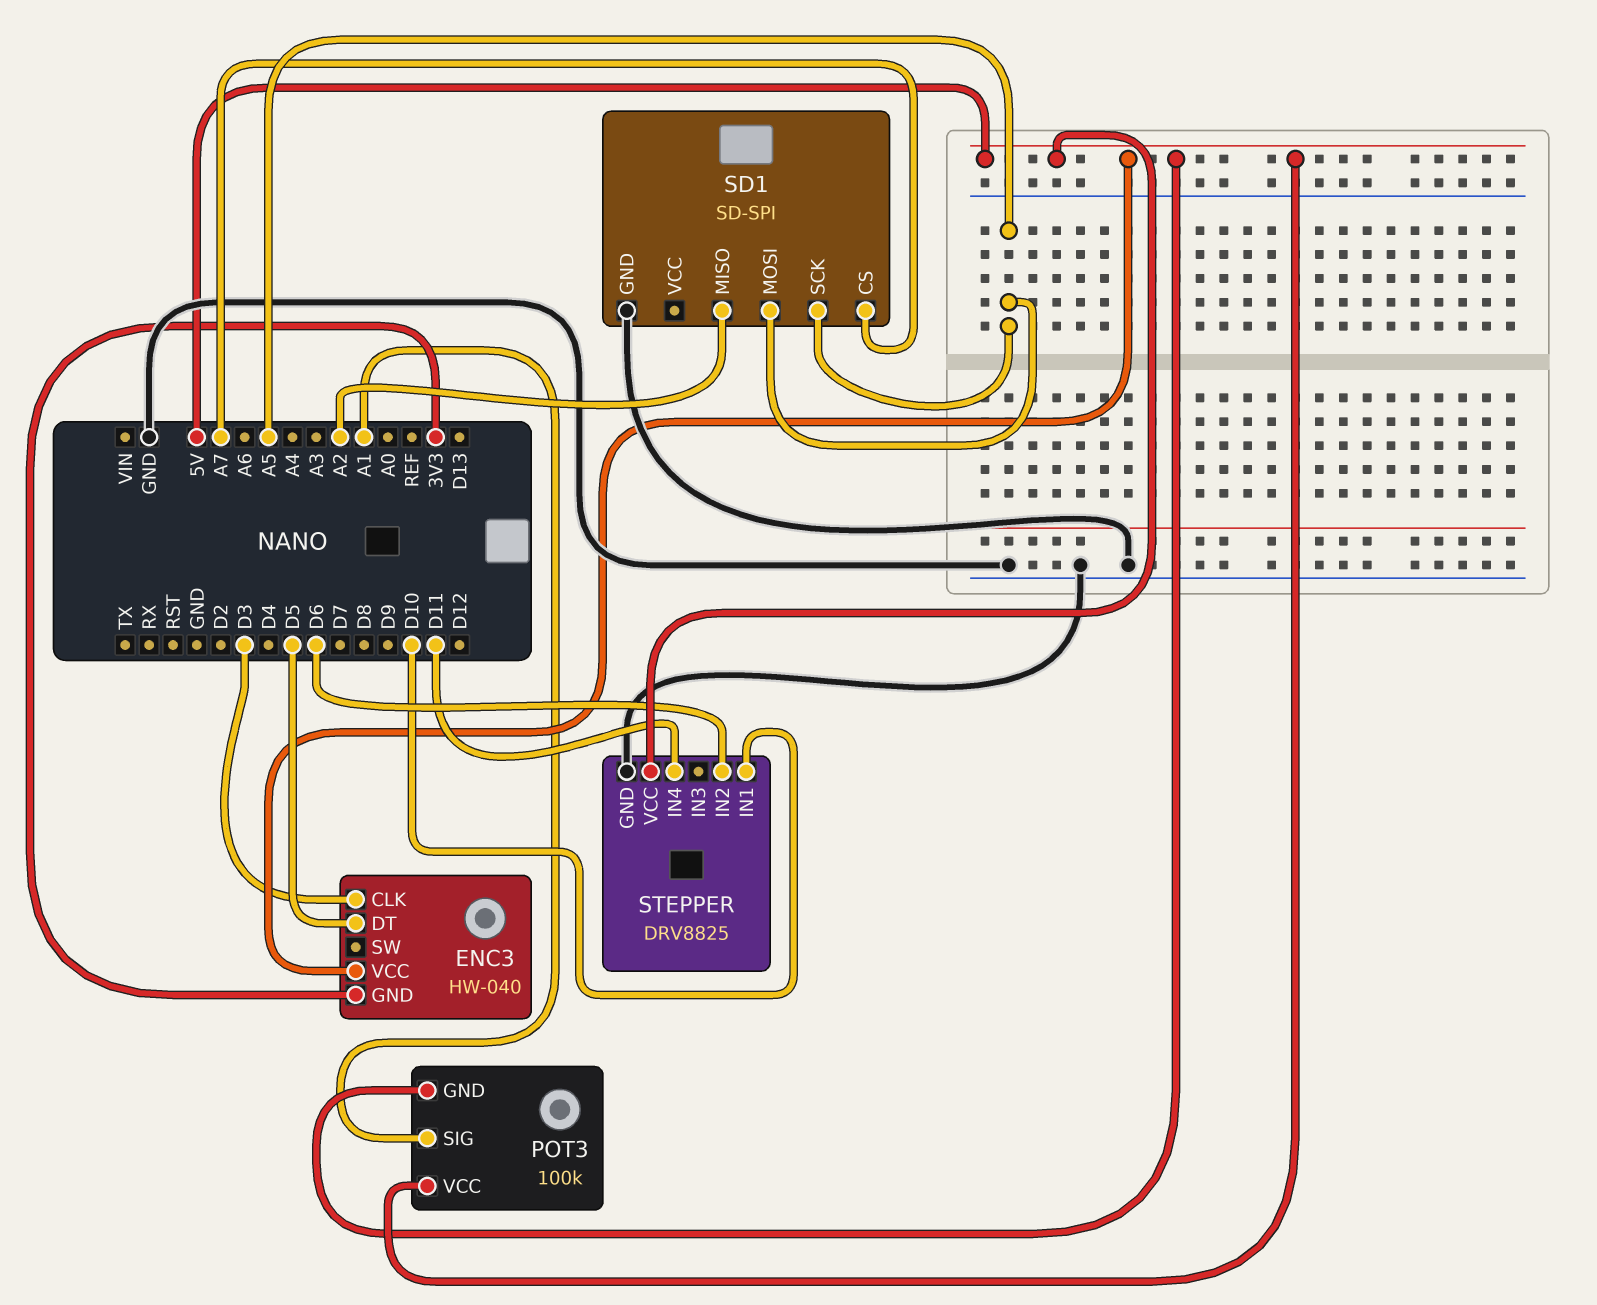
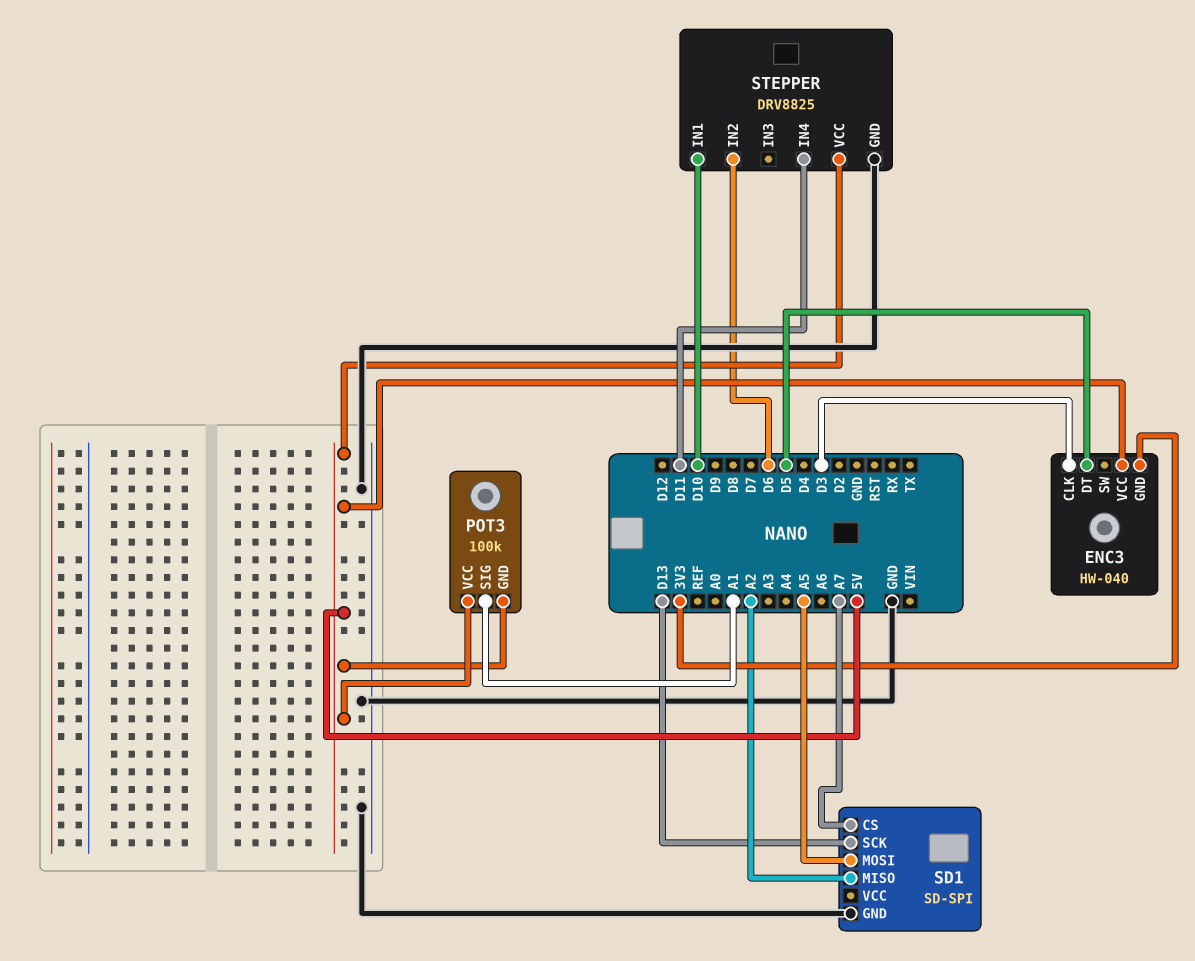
SD1 pin SCK: A5 -> D13

